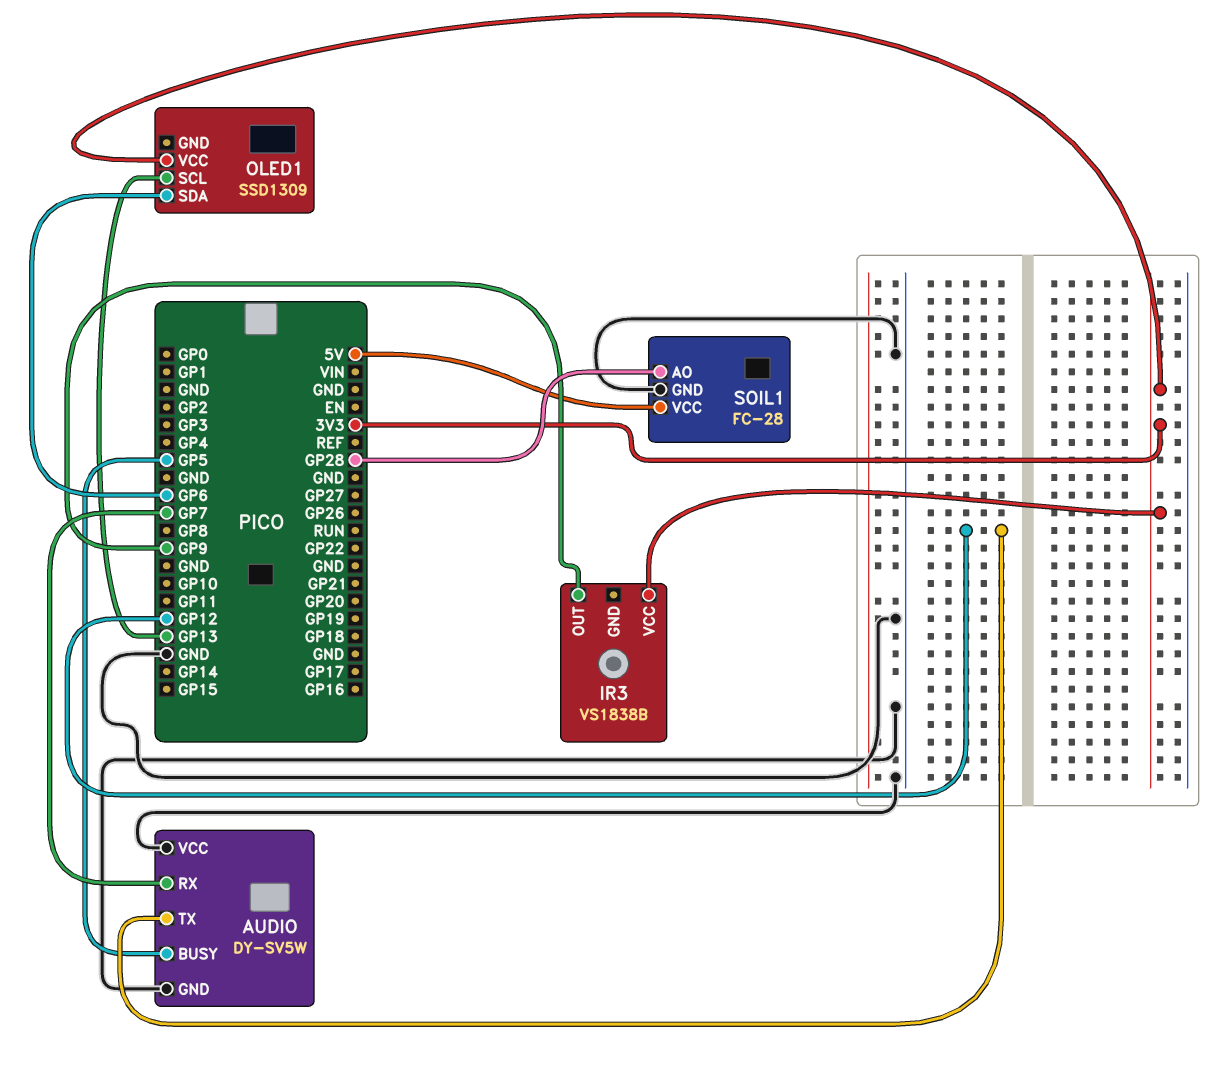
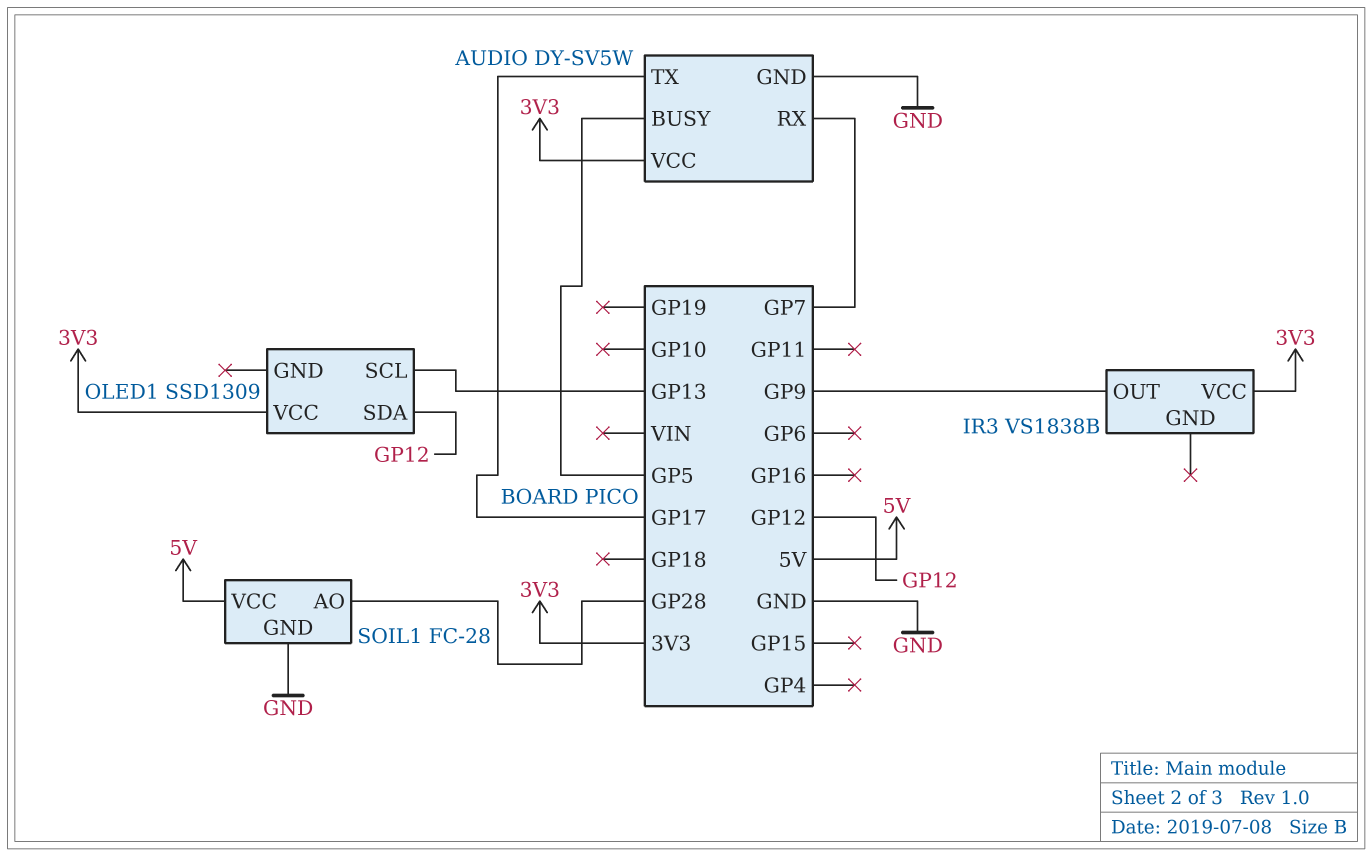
AUDIO pin TX: GP12 -> GP17
AUDIO pin VCC: GND -> 3V3
OLED1 pin SDA: GP6 -> GP12

